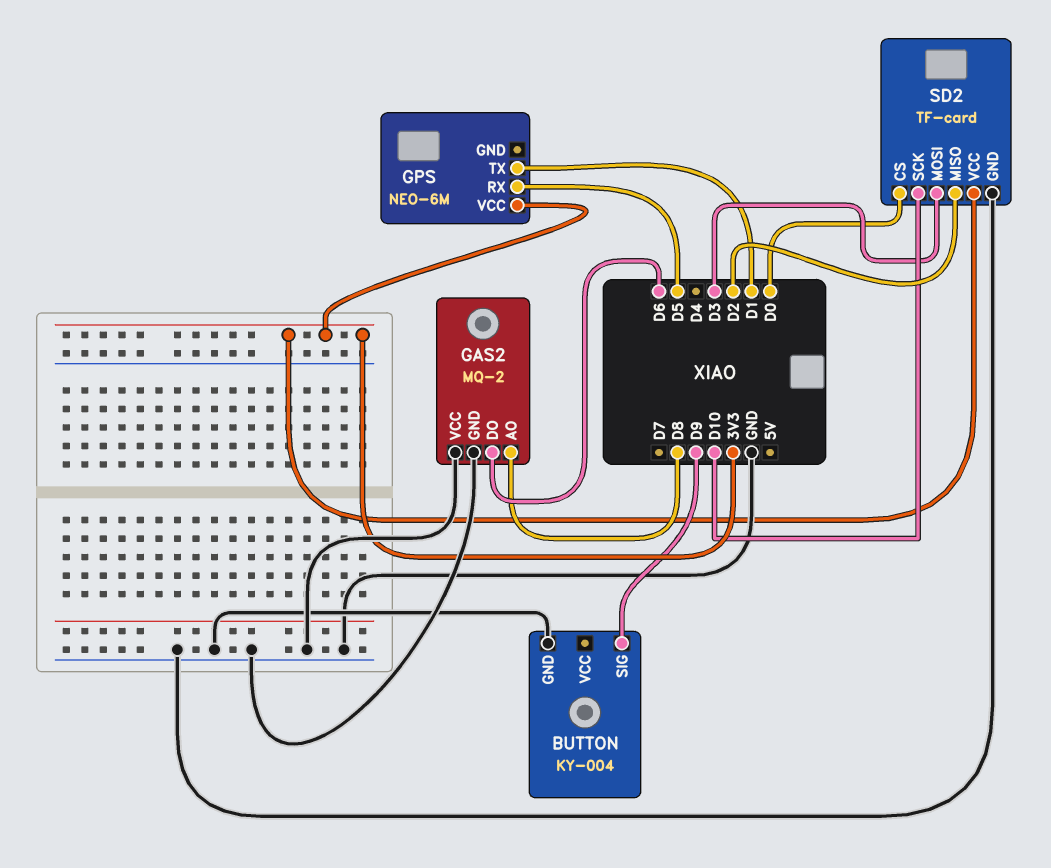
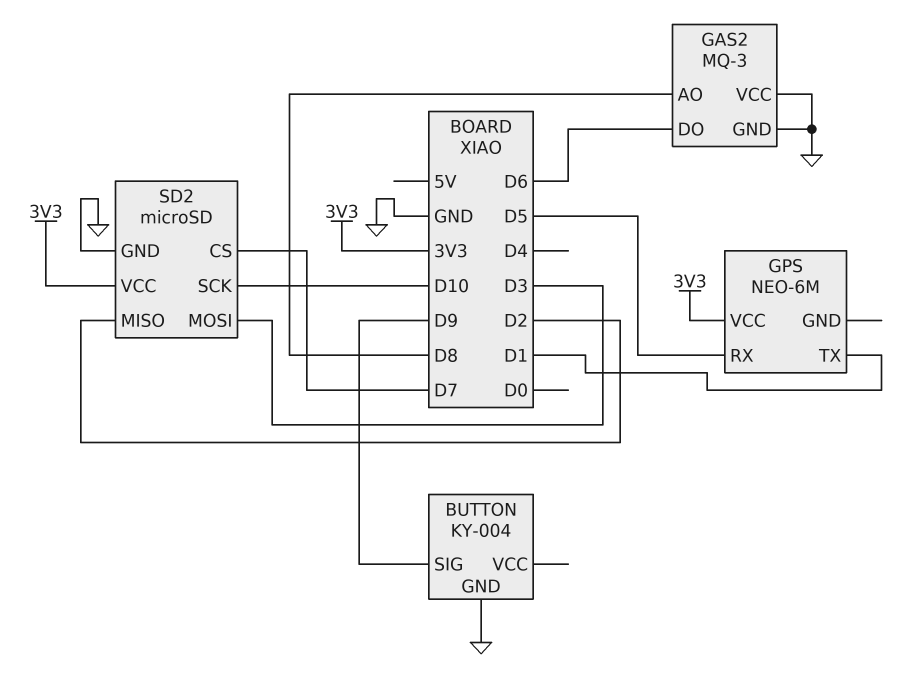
GAS2: MQ-2 -> MQ-3
SD2: TF-card -> microSD
SD2 pin CS: D0 -> D7

